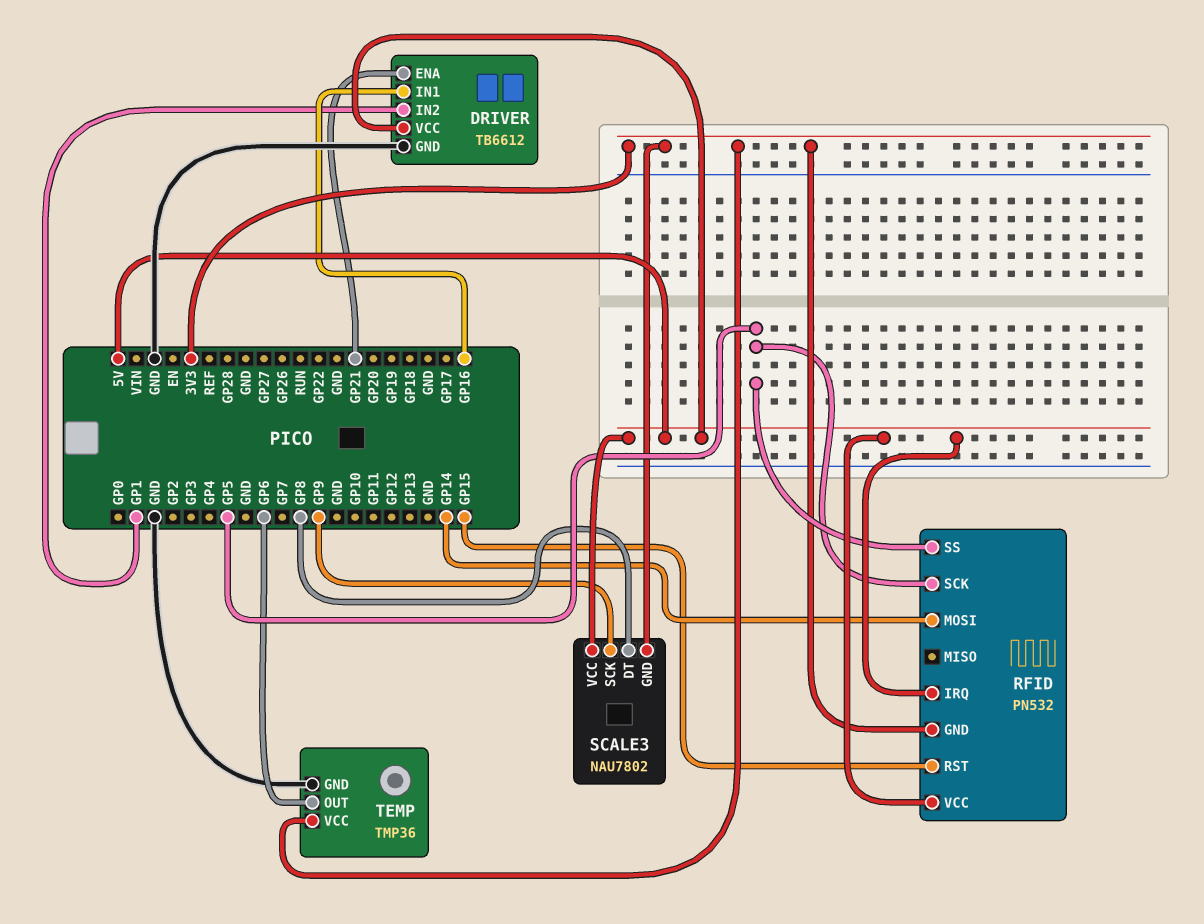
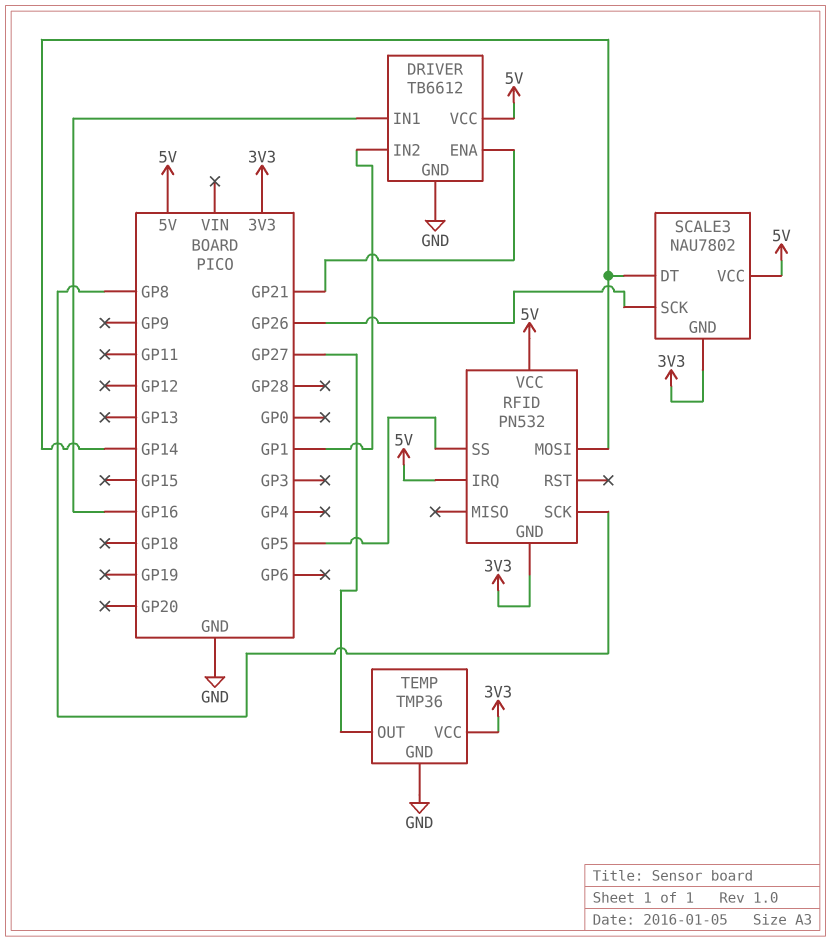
RFID pin RST: GP15 -> none
RFID pin SCK: GP5 -> GP8
SCALE3 pin DT: GP8 -> GP14
SCALE3 pin SCK: GP9 -> GP26
TEMP pin OUT: GP6 -> GP27

